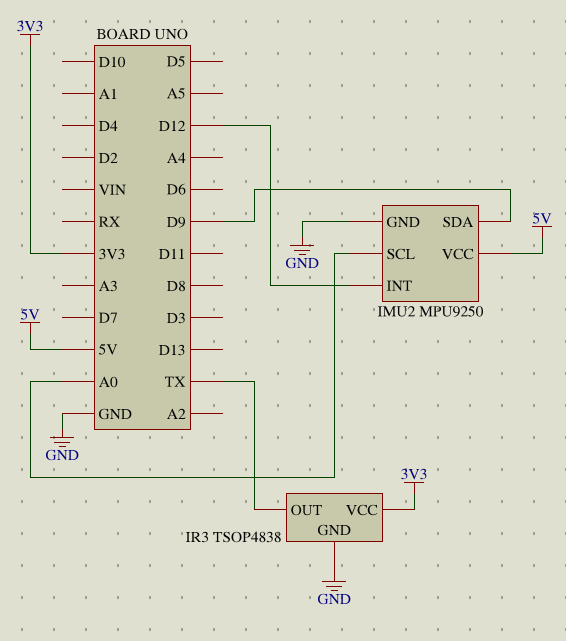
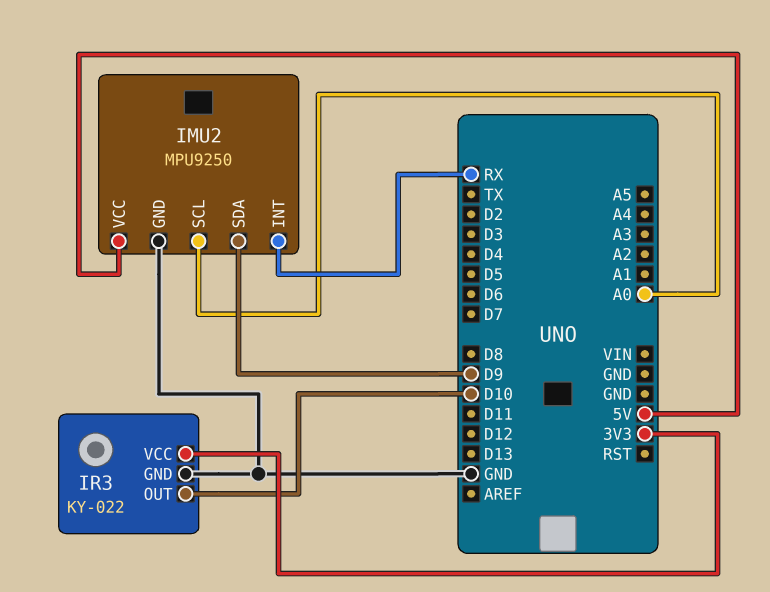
IMU2 pin INT: D12 -> RX
IR3: TSOP4838 -> KY-022
IR3 pin OUT: TX -> D10

